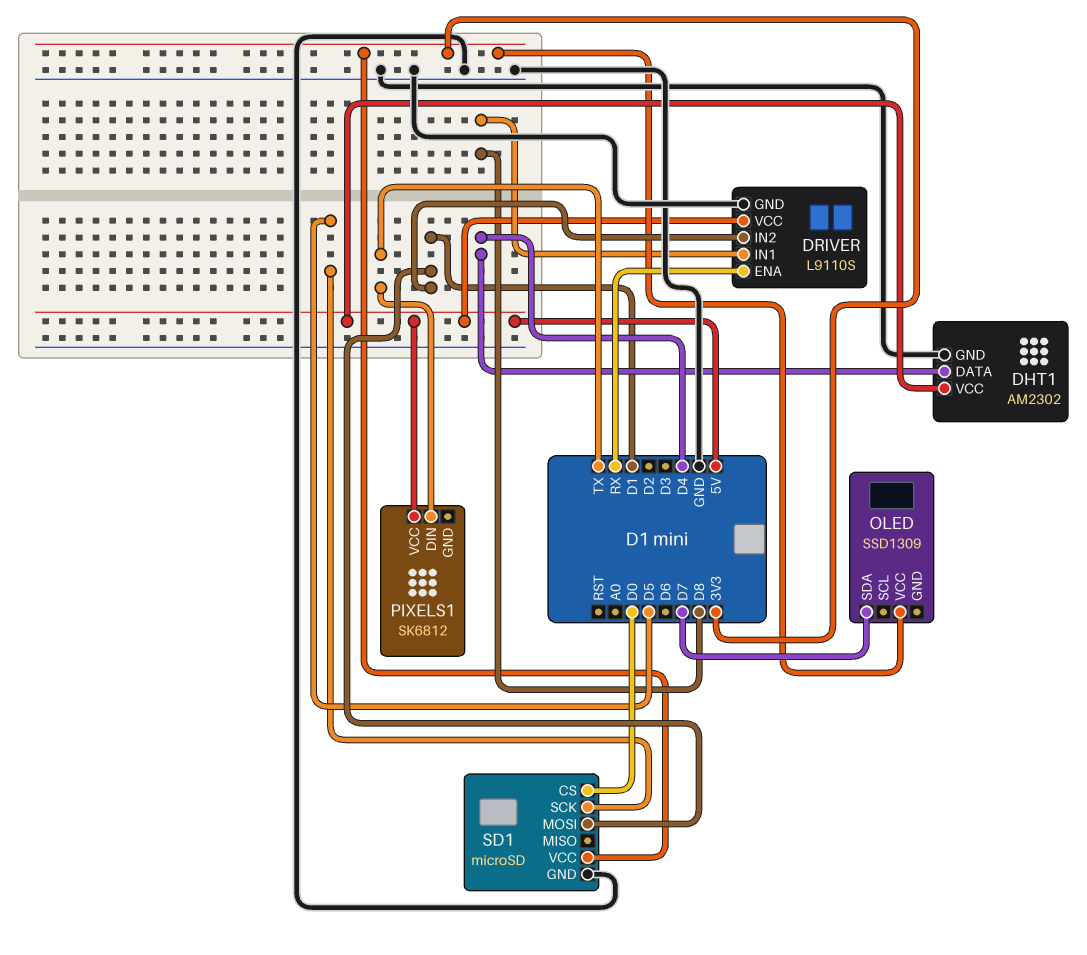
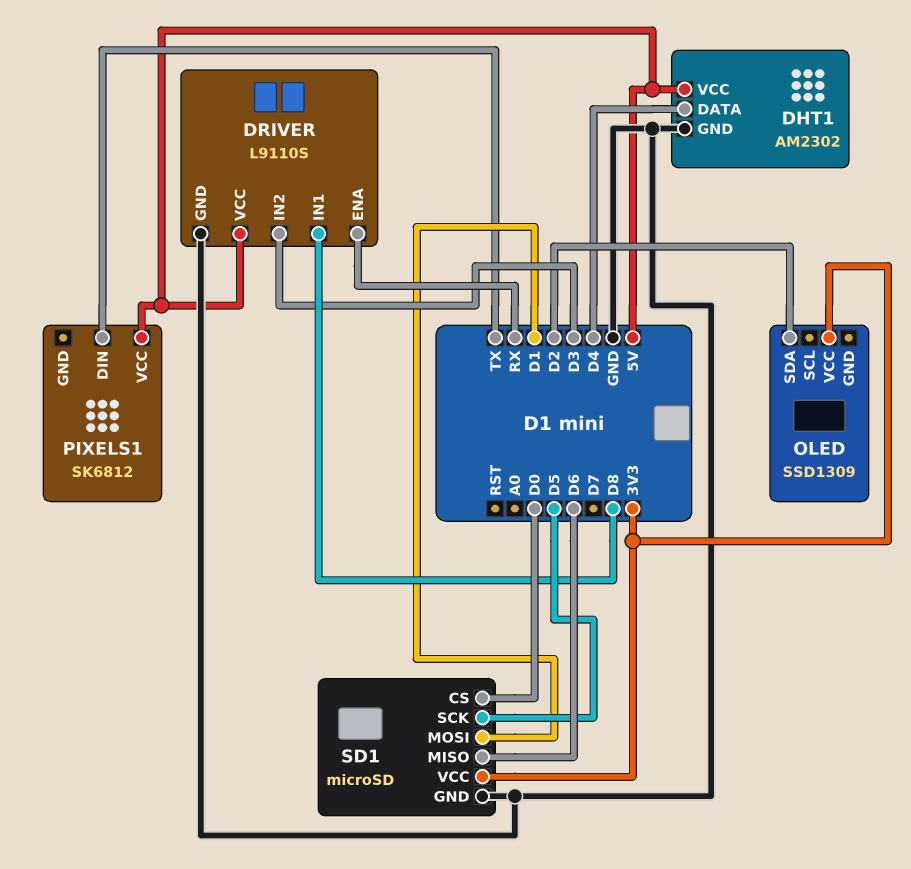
DRIVER pin IN2: D1 -> D3
OLED pin SDA: D7 -> D2
SD1 pin MISO: none -> D6

